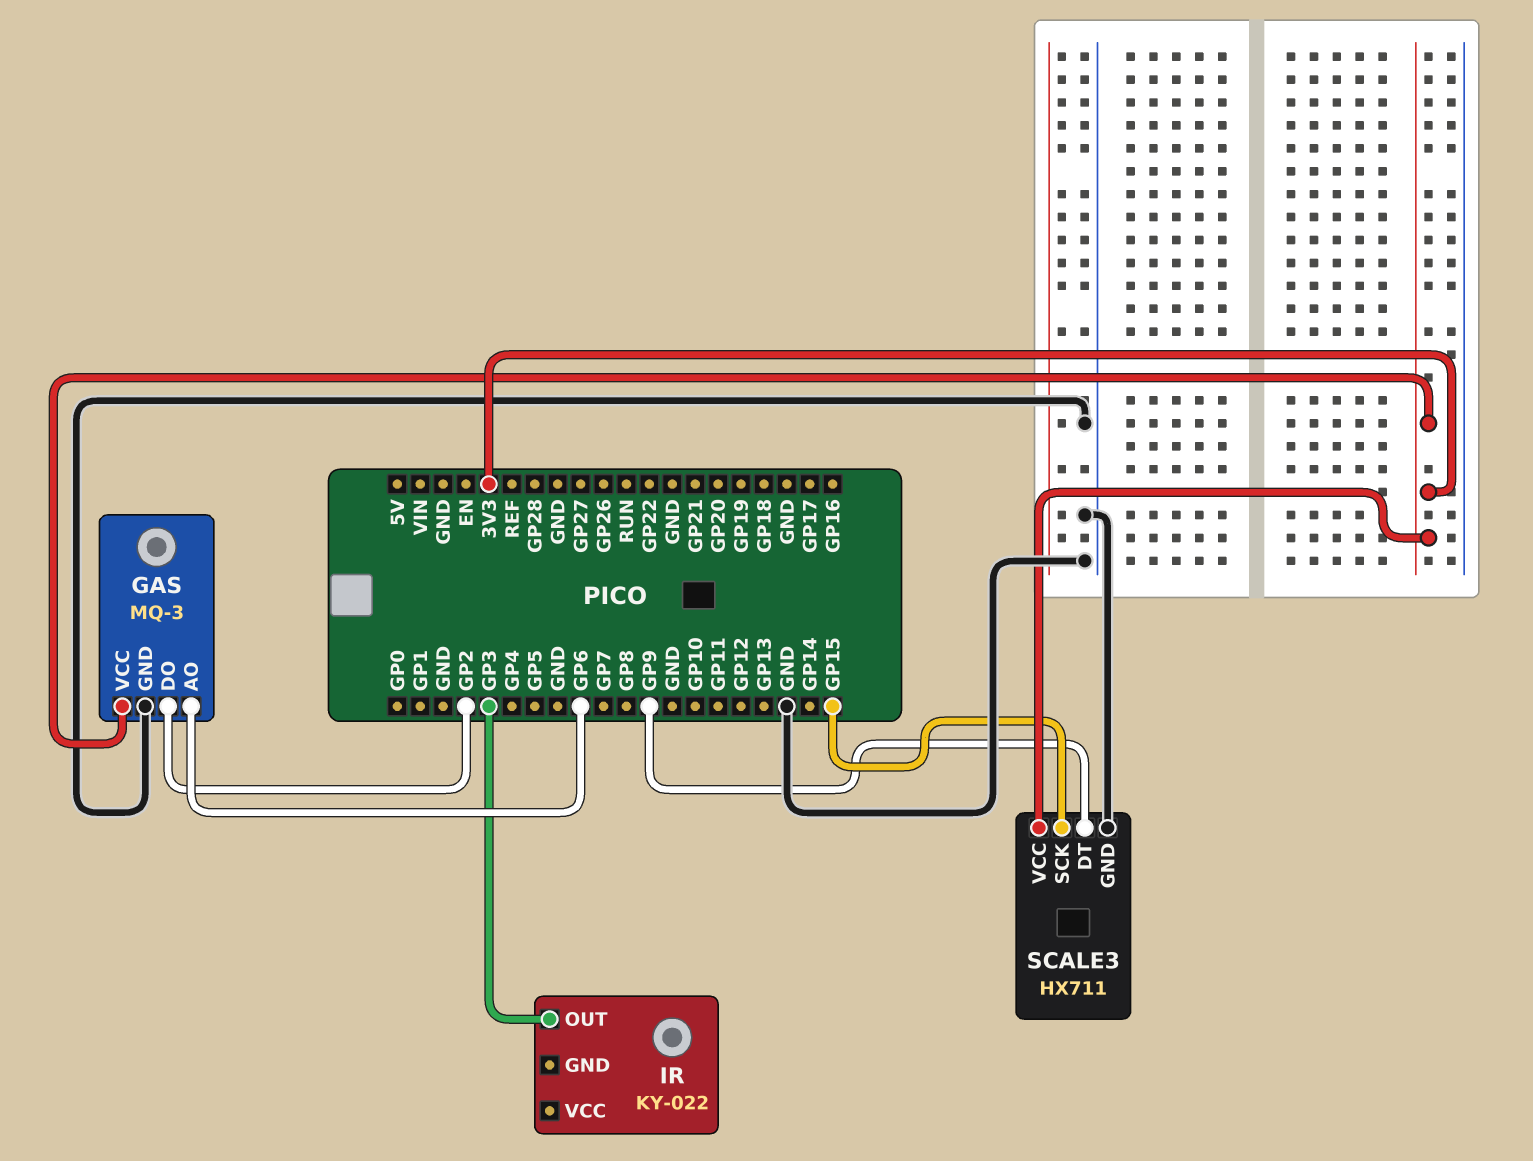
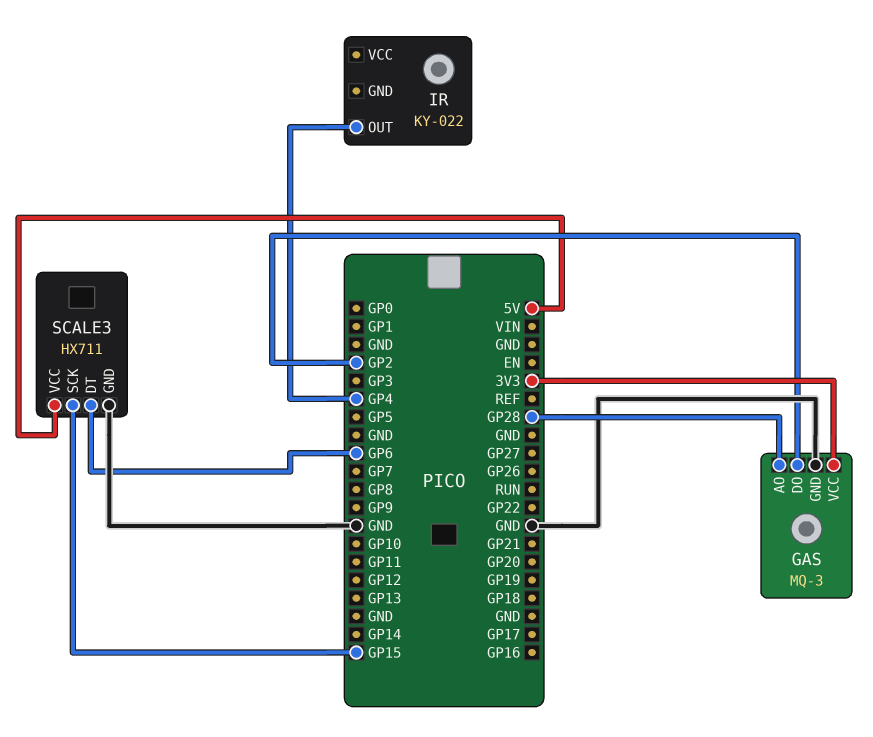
GAS pin AO: GP6 -> GP28
IR pin OUT: GP3 -> GP4
SCALE3 pin DT: GP9 -> GP6
SCALE3 pin VCC: 3V3 -> 5V

